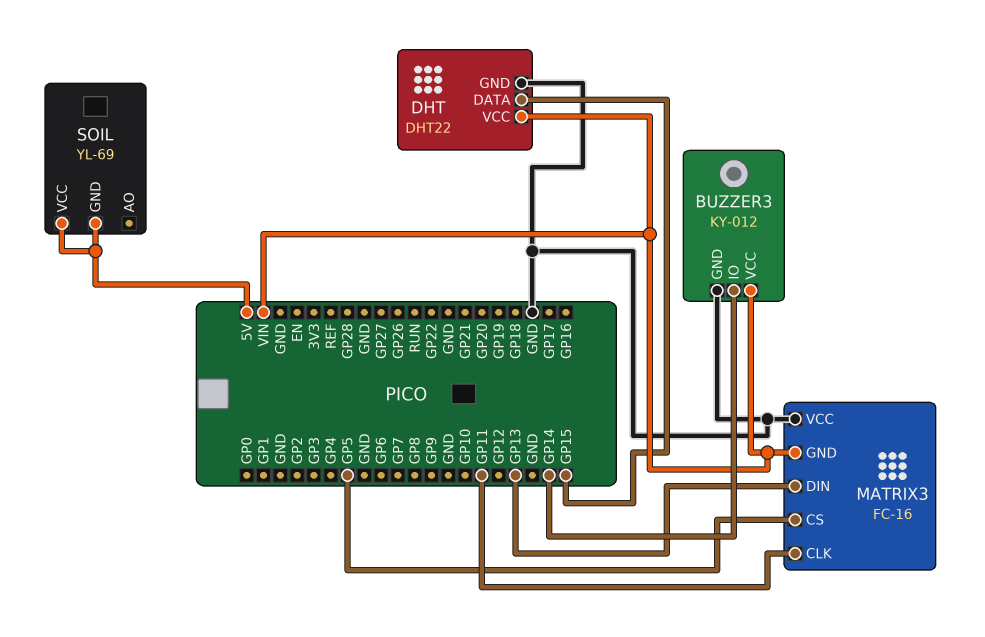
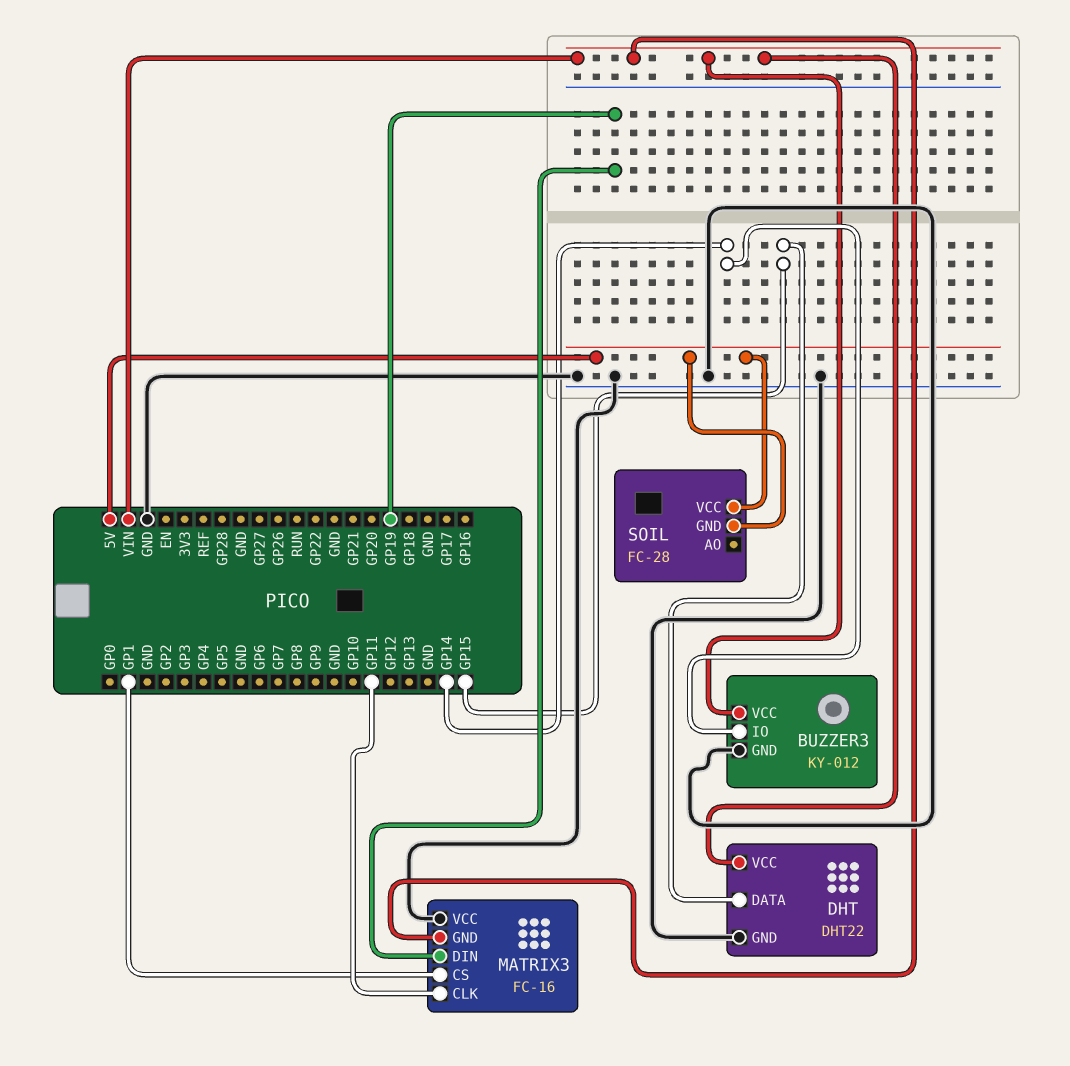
MATRIX3 pin CS: GP5 -> GP1
MATRIX3 pin DIN: GP13 -> GP19
SOIL: YL-69 -> FC-28

